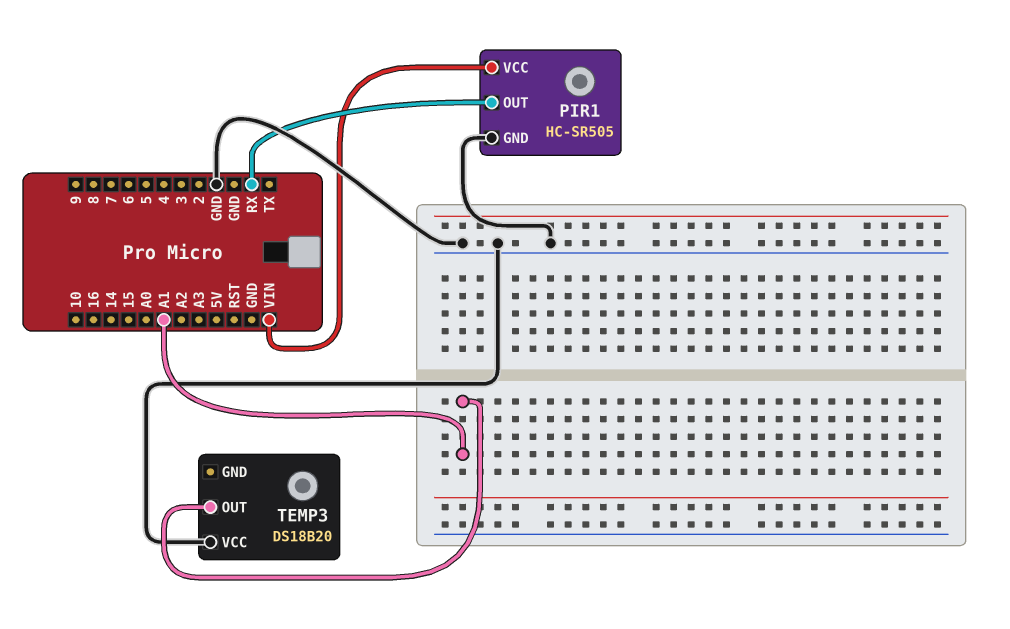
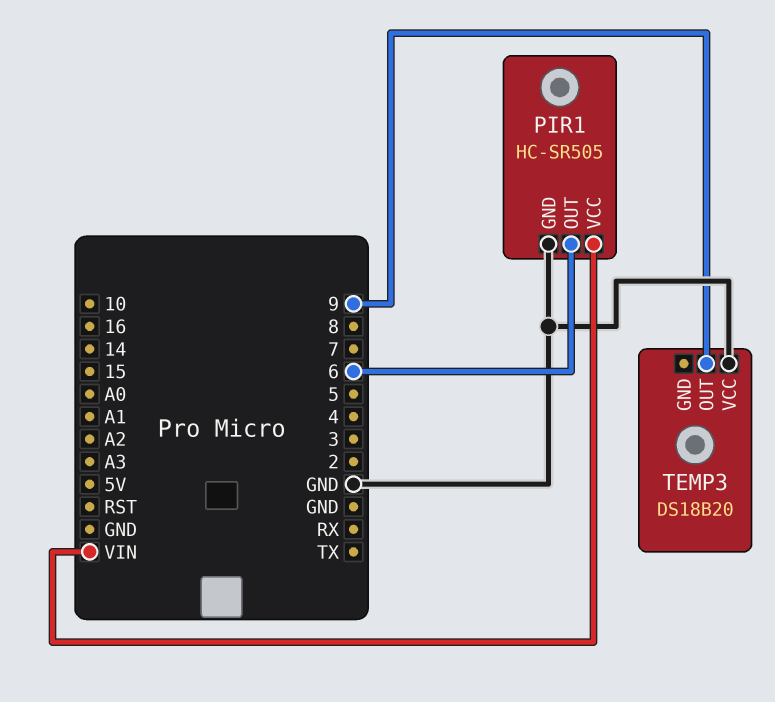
PIR1 pin OUT: RX -> 6
TEMP3 pin OUT: A1 -> 9

